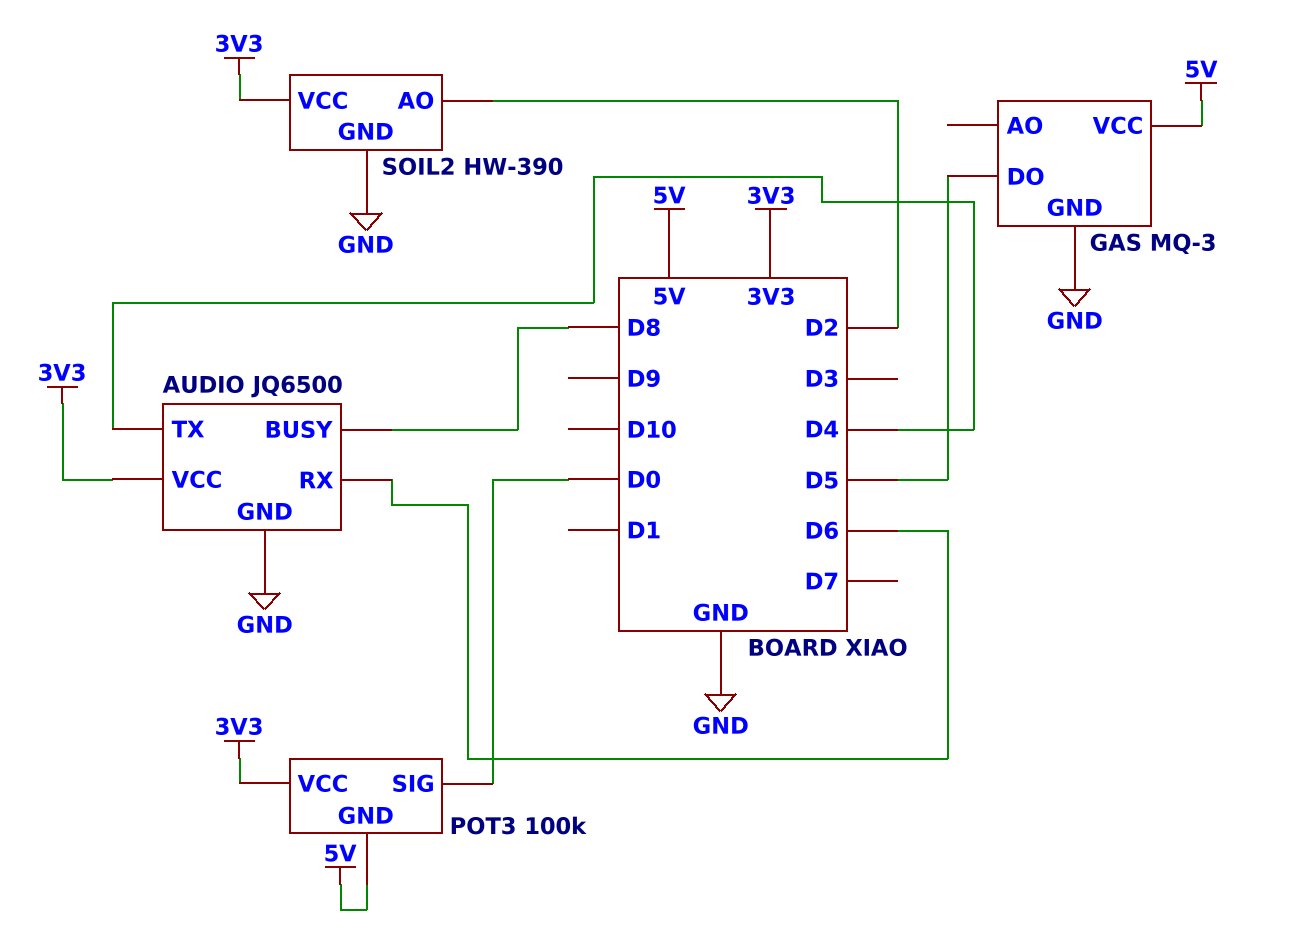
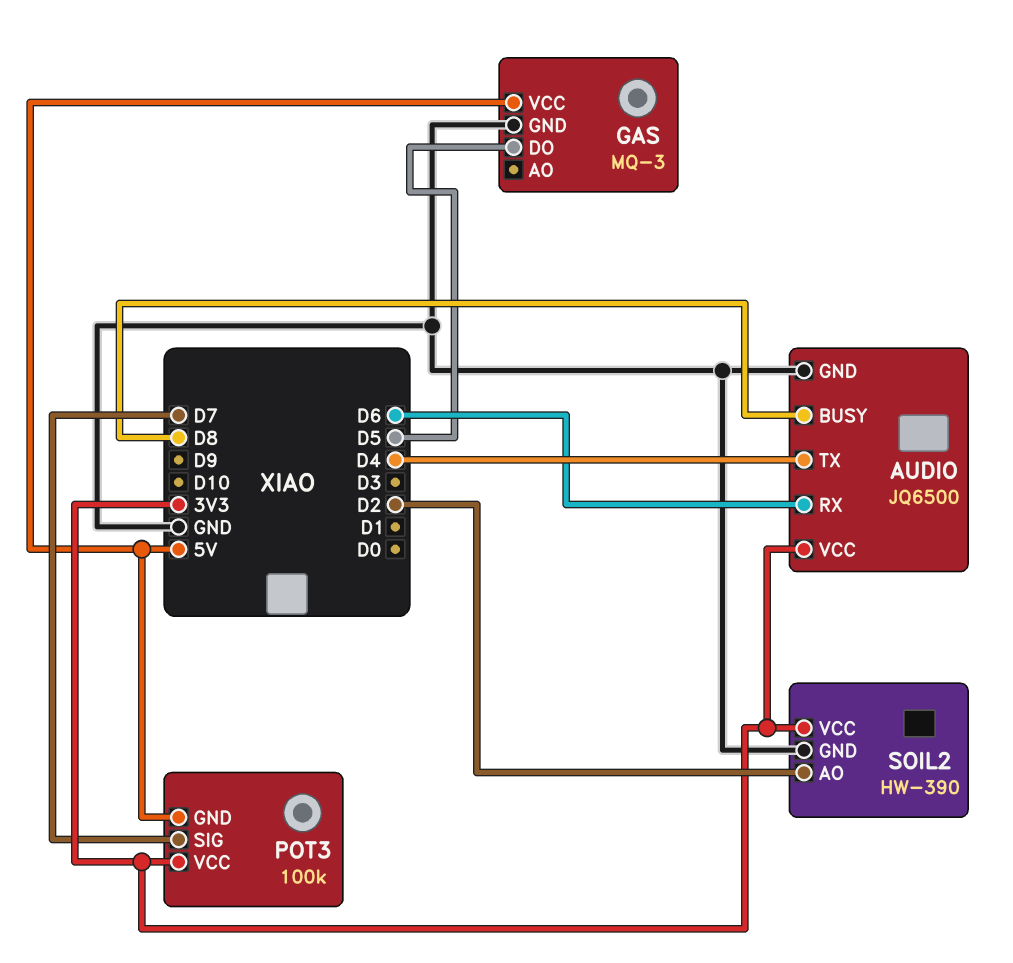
POT3 pin SIG: D0 -> D7

